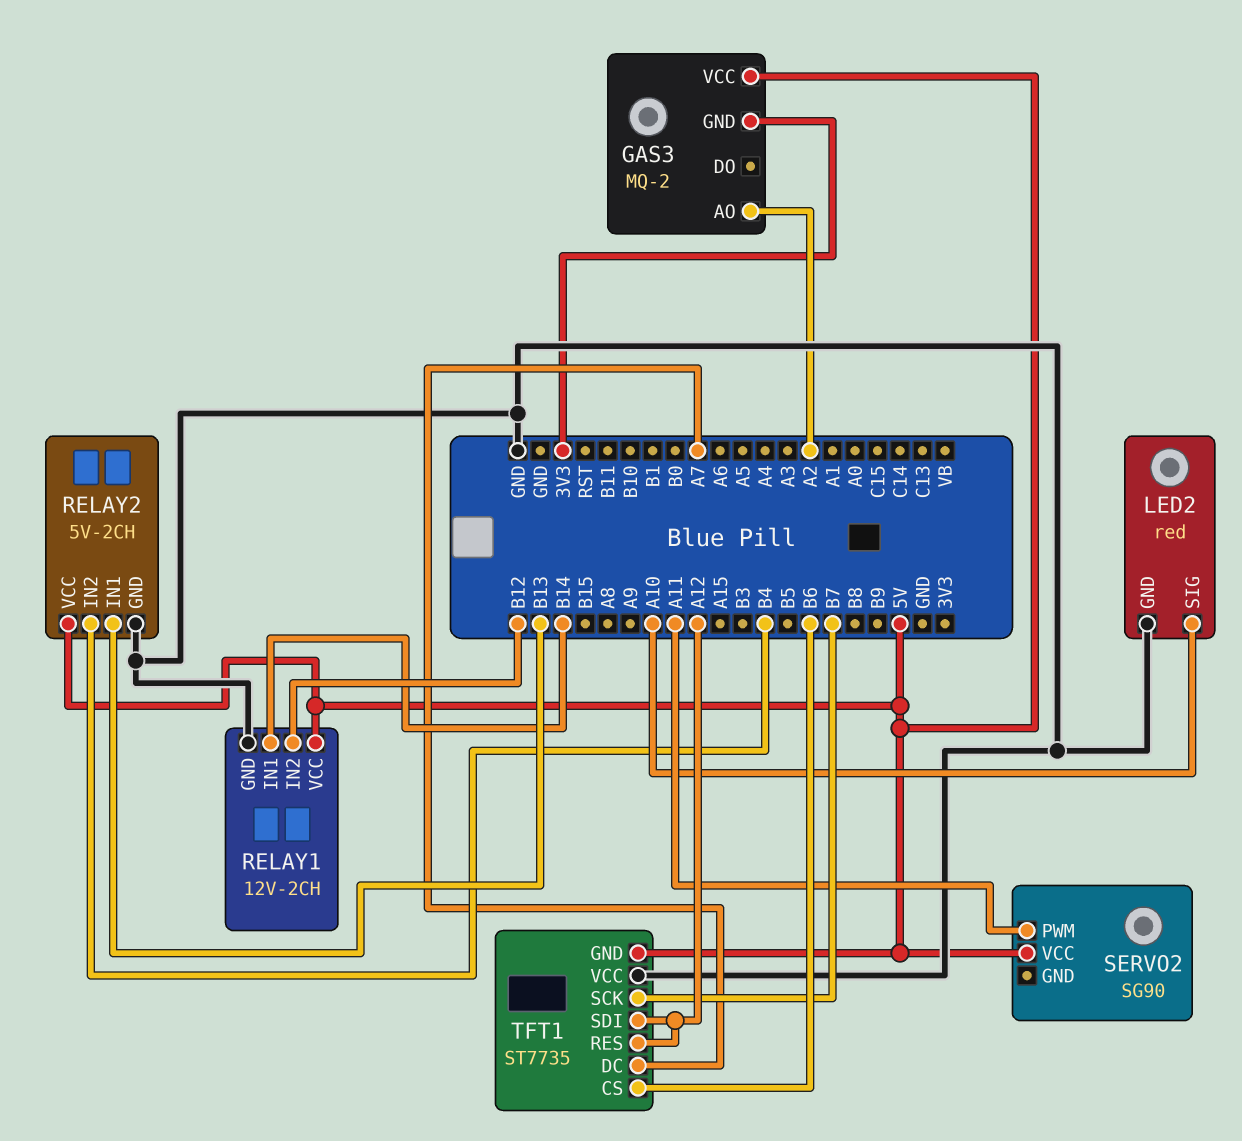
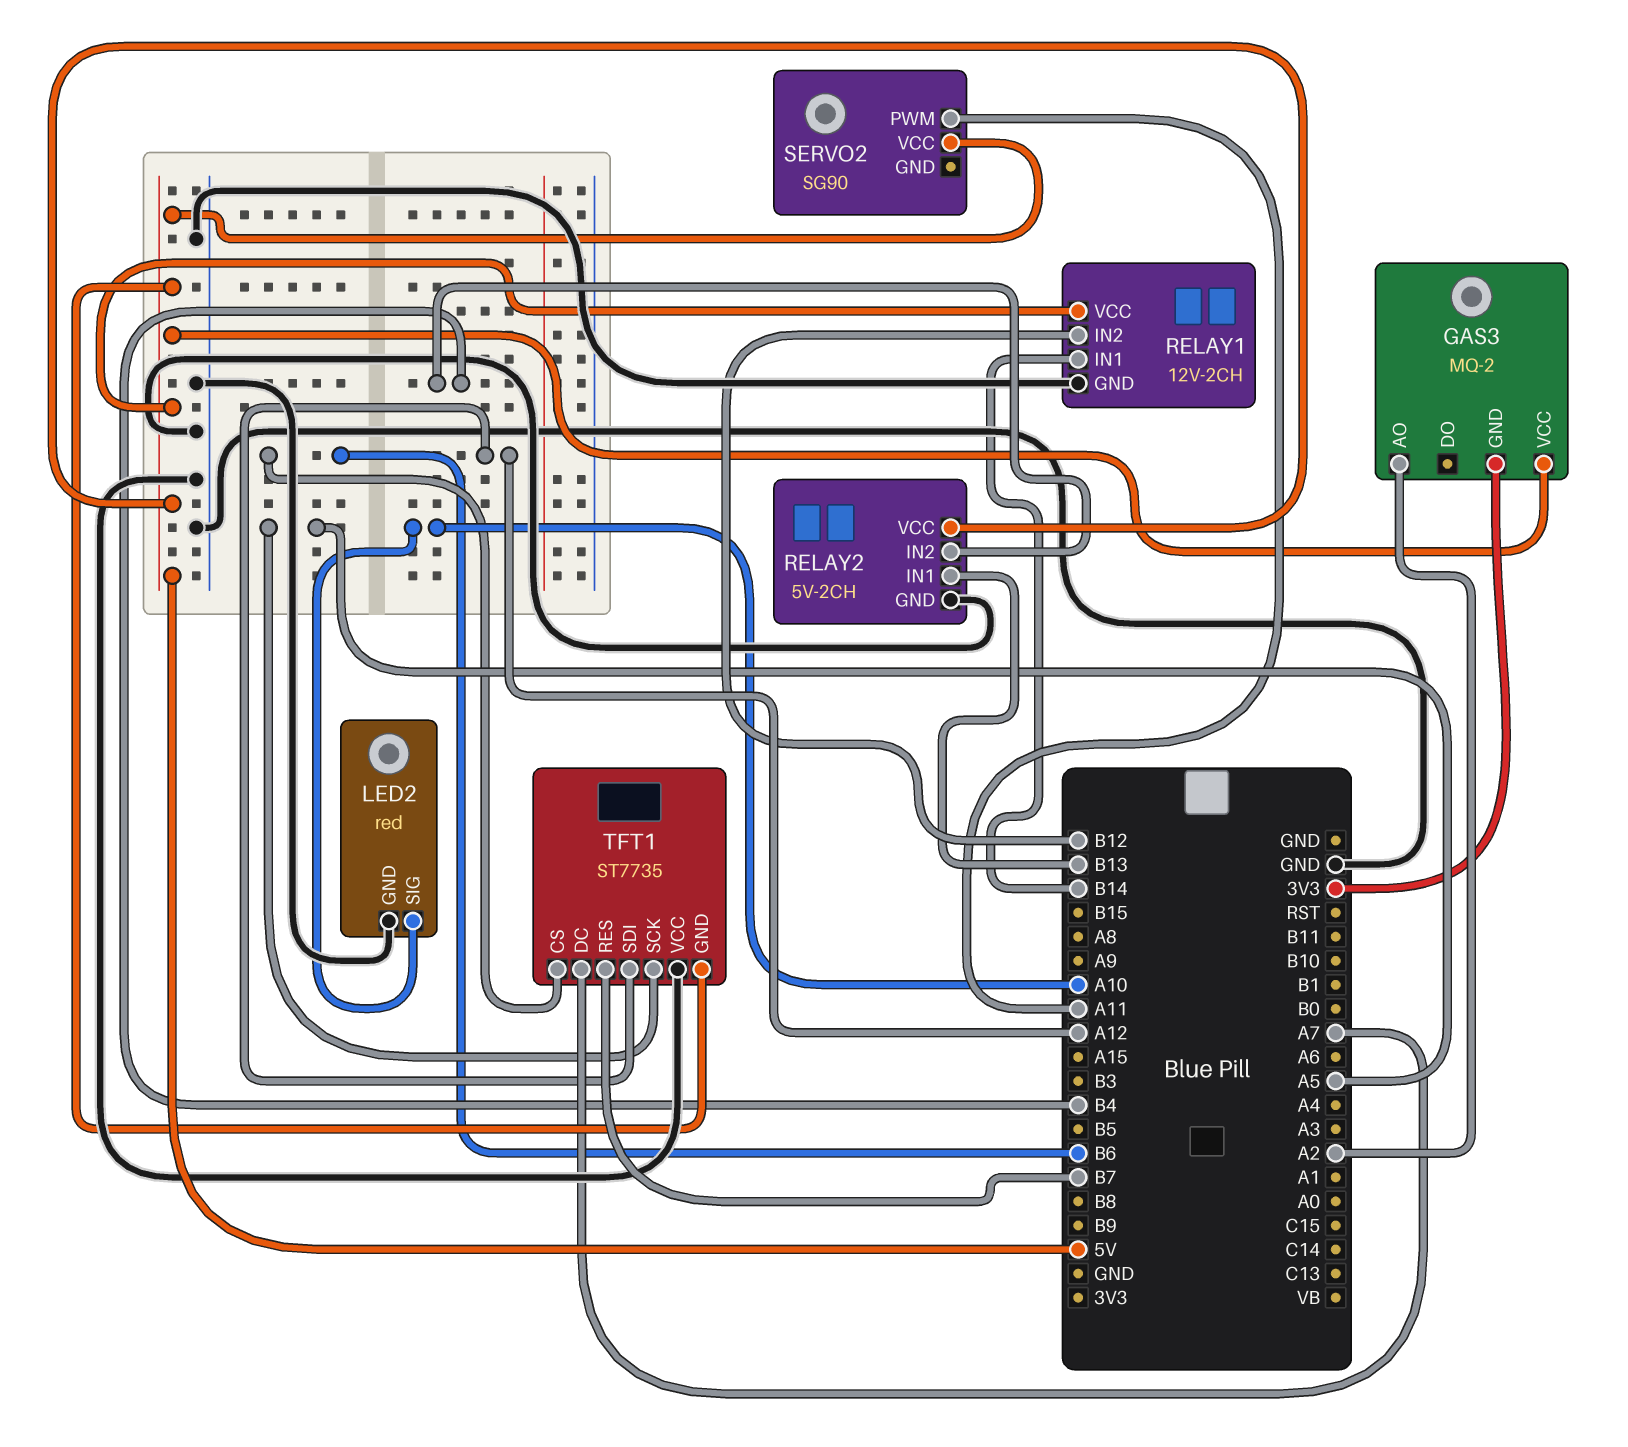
TFT1 pin RES: A12 -> B7
TFT1 pin SCK: B7 -> A5

